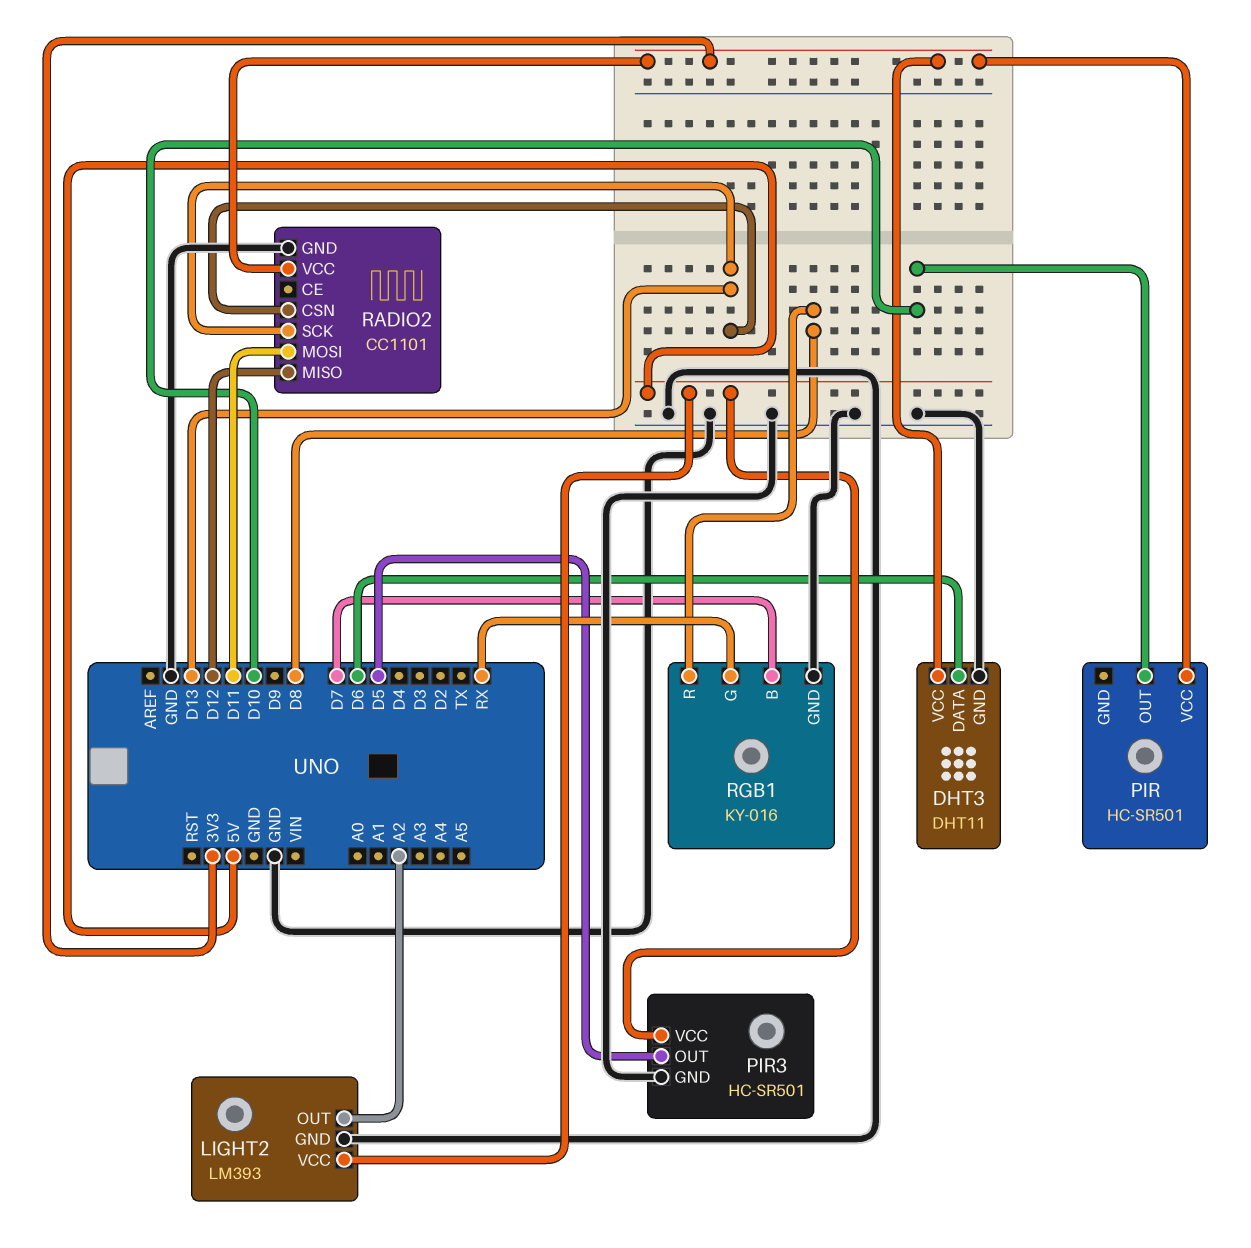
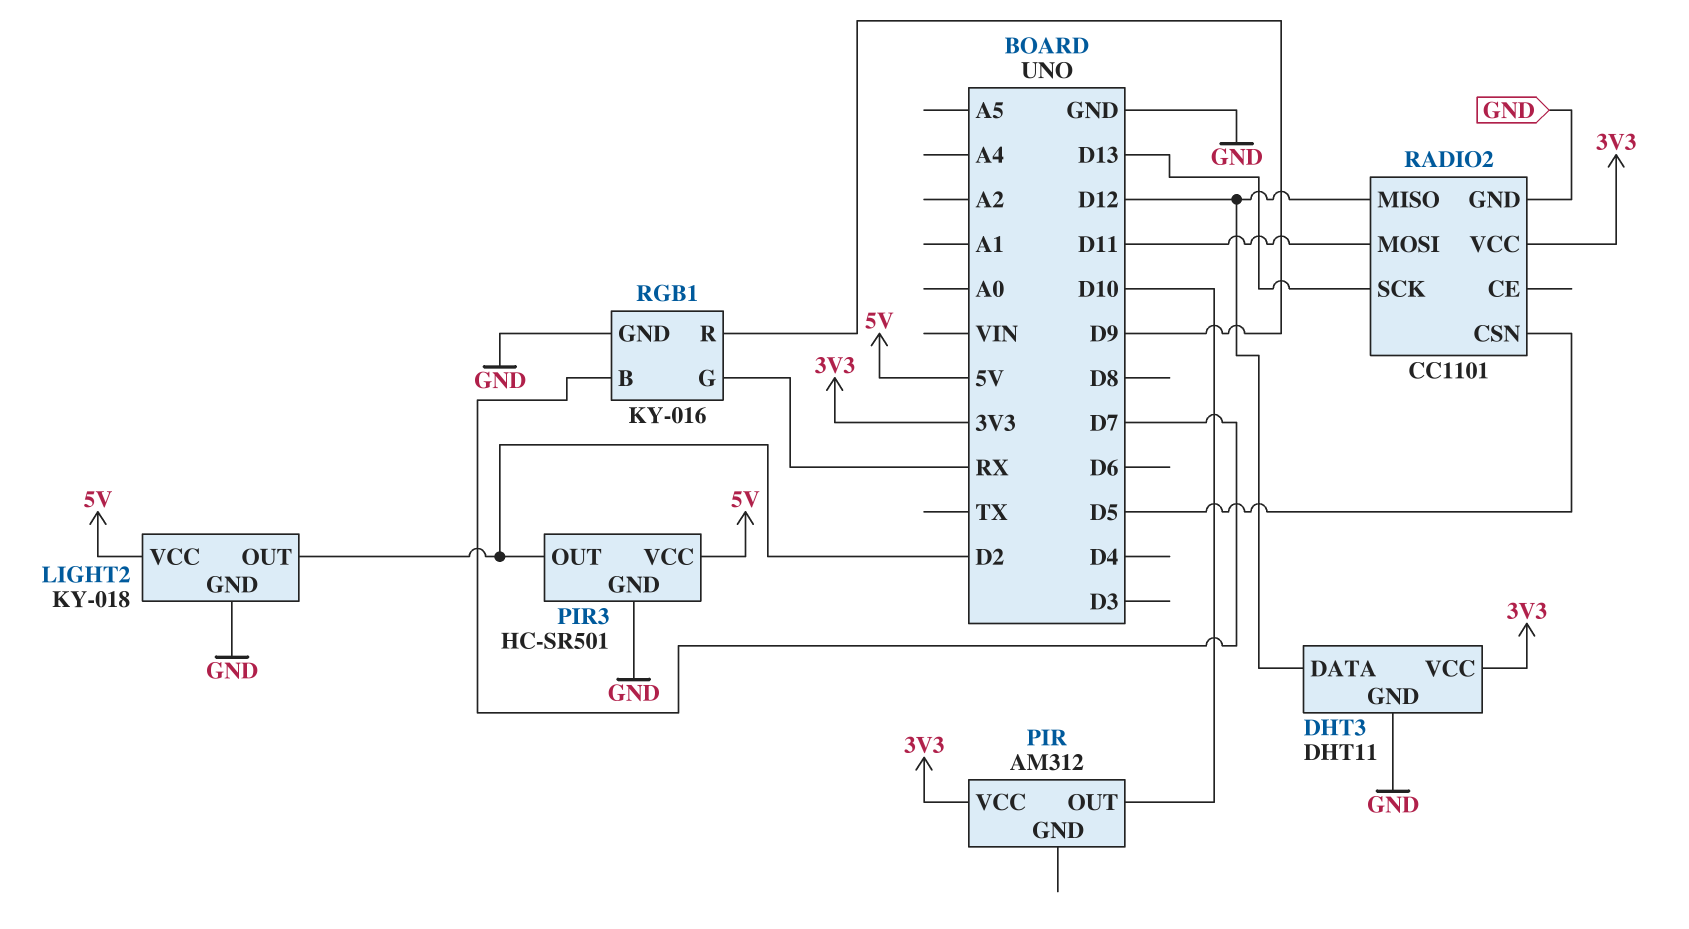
DHT3 pin DATA: D6 -> D12
LIGHT2: LM393 -> KY-018
LIGHT2 pin OUT: A2 -> D2
PIR: HC-SR501 -> AM312
PIR3 pin OUT: D5 -> D2
RADIO2 pin CSN: D13 -> D5
RGB1 pin R: D8 -> D9

